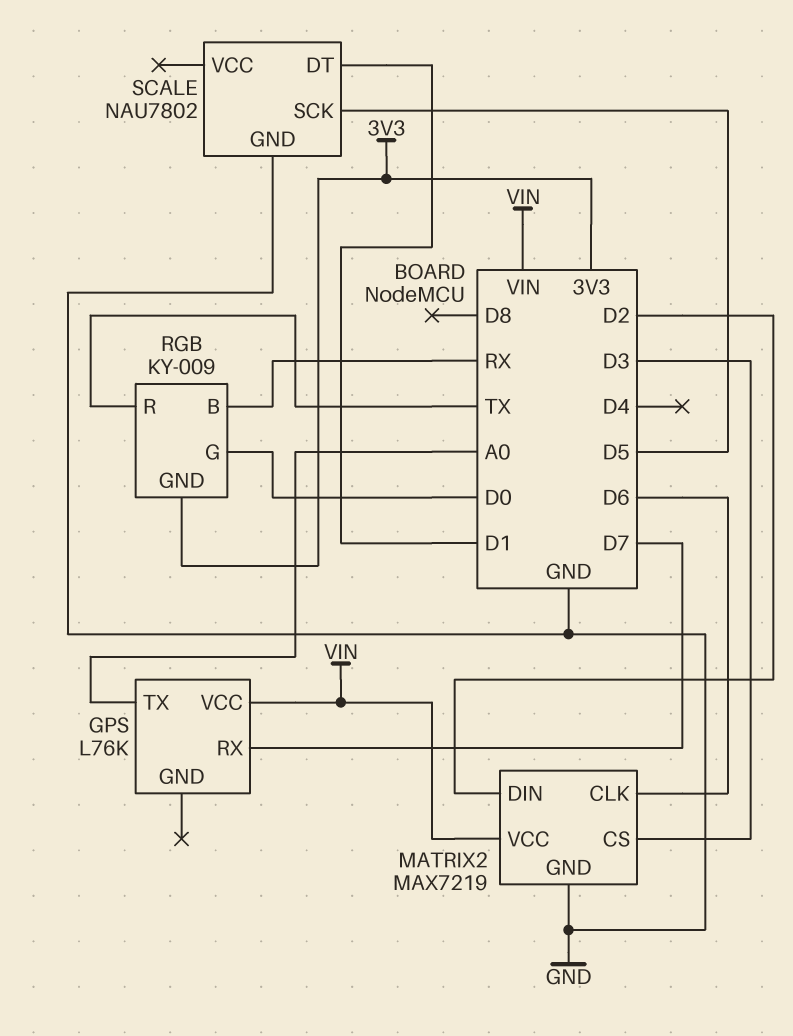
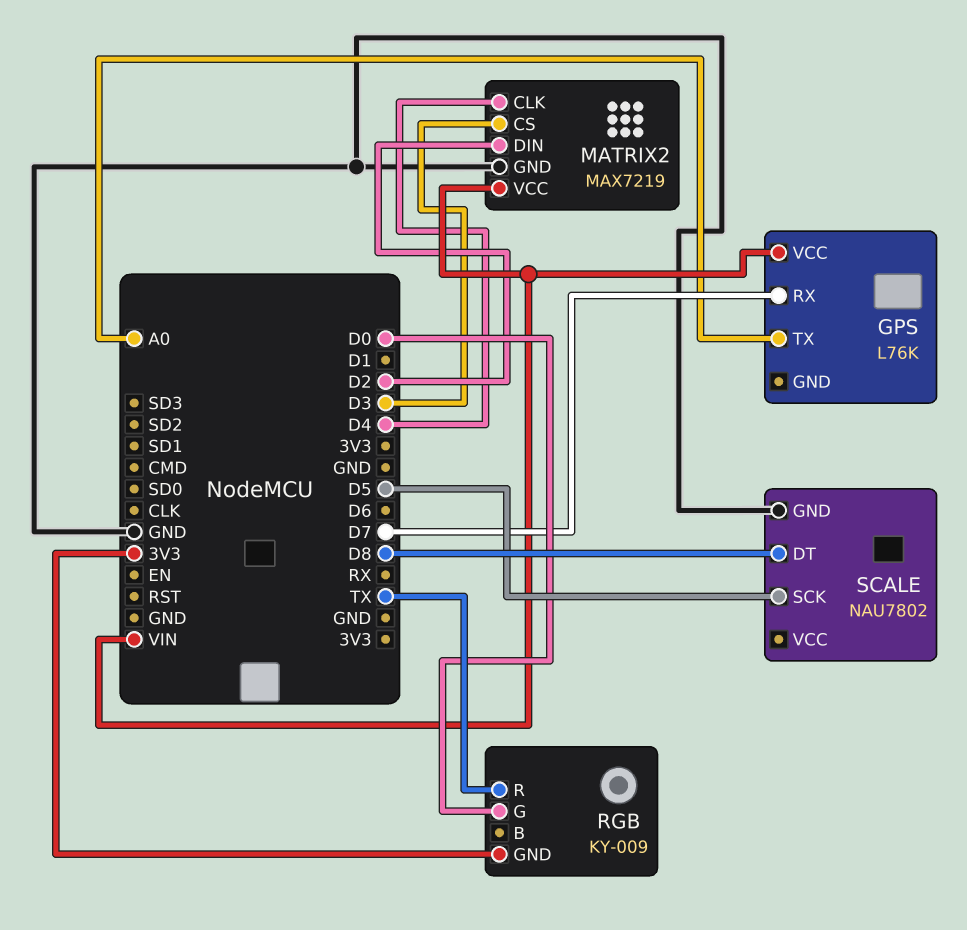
MATRIX2 pin CLK: D6 -> D4
RGB pin B: RX -> none
SCALE pin DT: D1 -> D8

